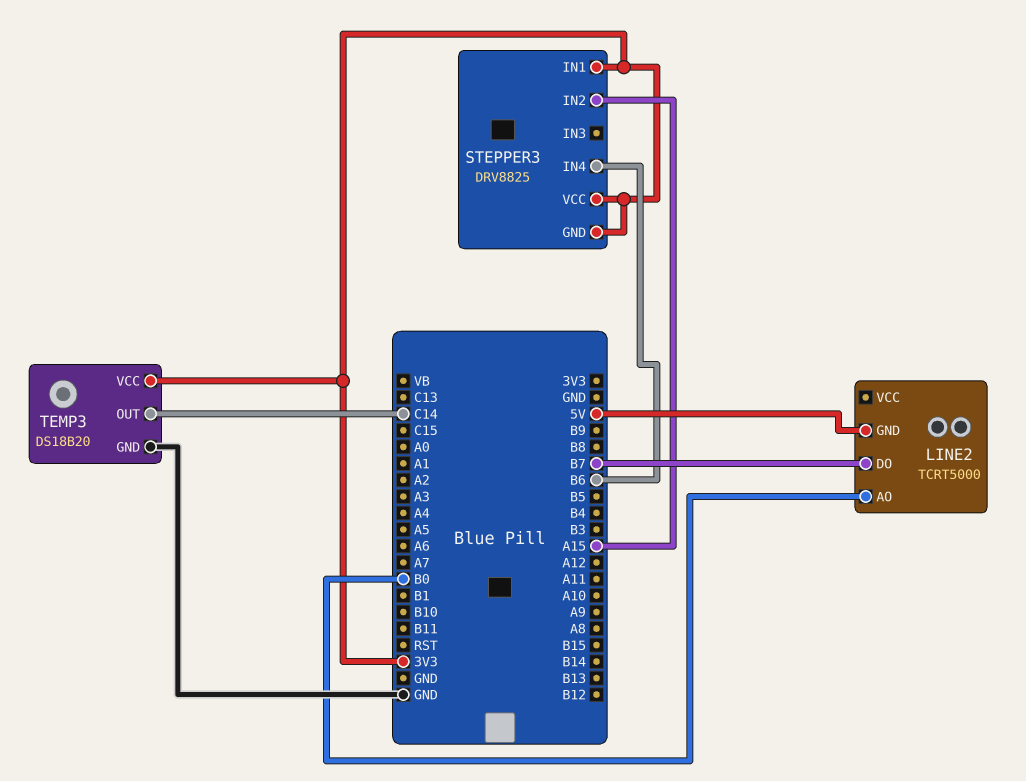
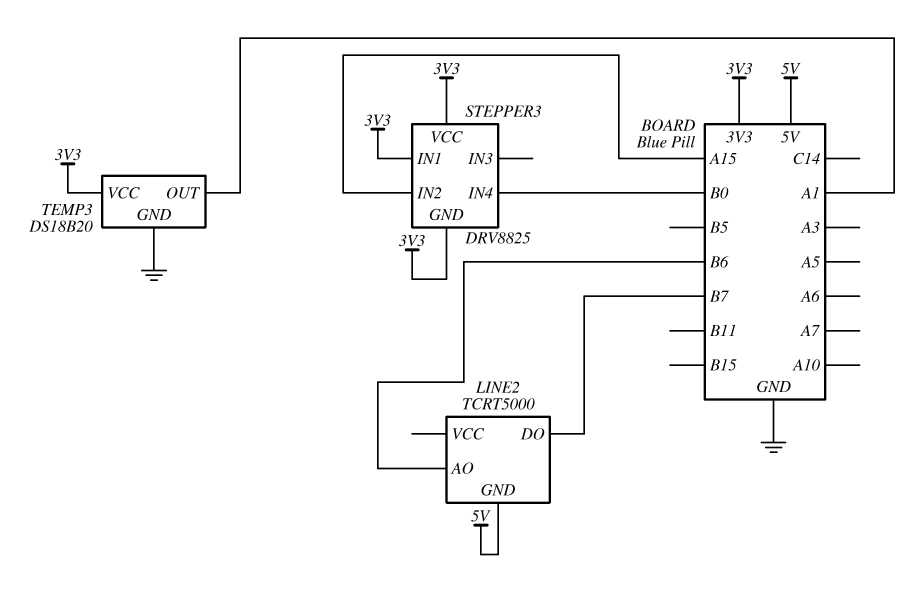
LINE2 pin AO: B0 -> B6
STEPPER3 pin IN4: B6 -> B0
TEMP3 pin OUT: C14 -> A1

